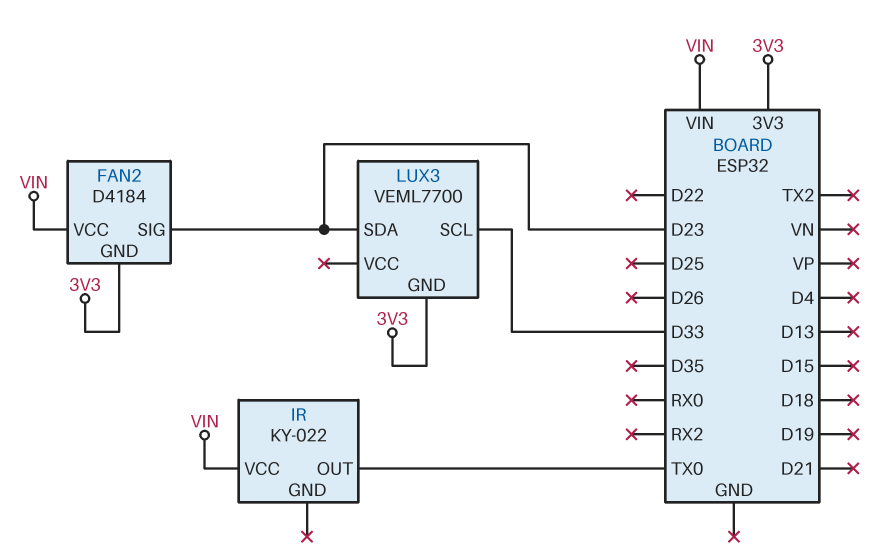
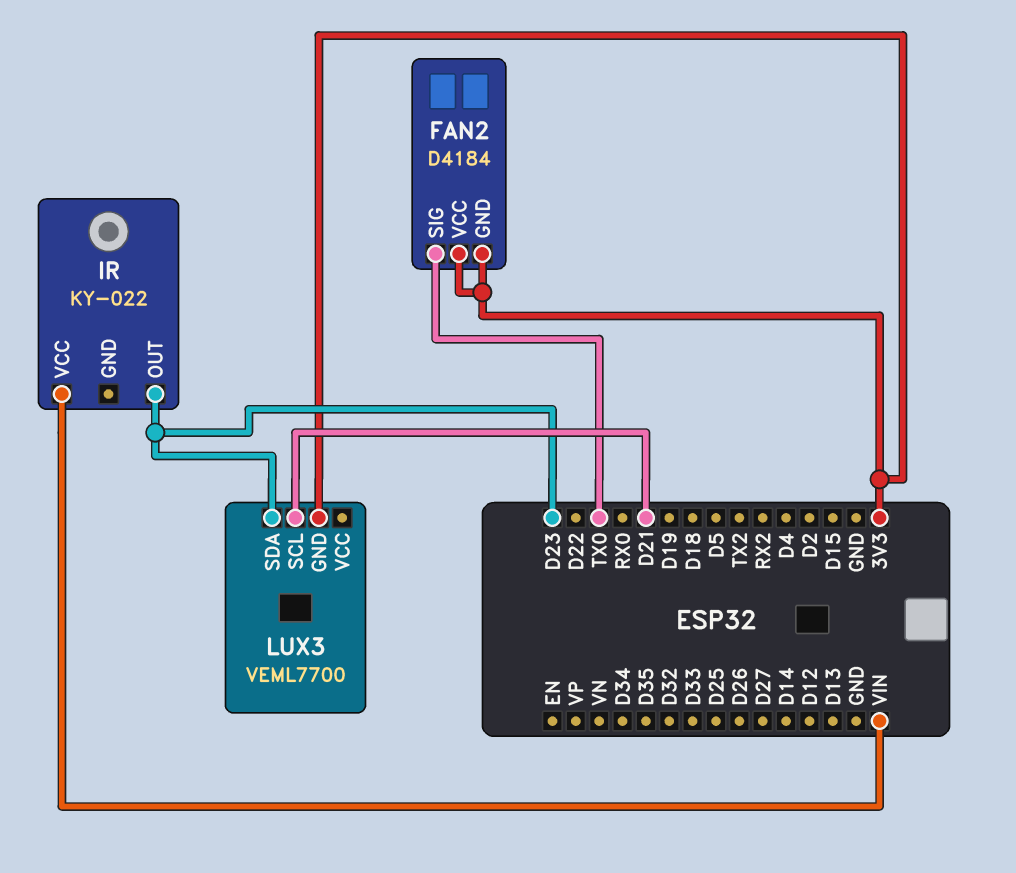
FAN2 pin SIG: D23 -> TX0
FAN2 pin VCC: VIN -> 3V3
IR pin OUT: TX0 -> D23
LUX3 pin SCL: D33 -> D21

